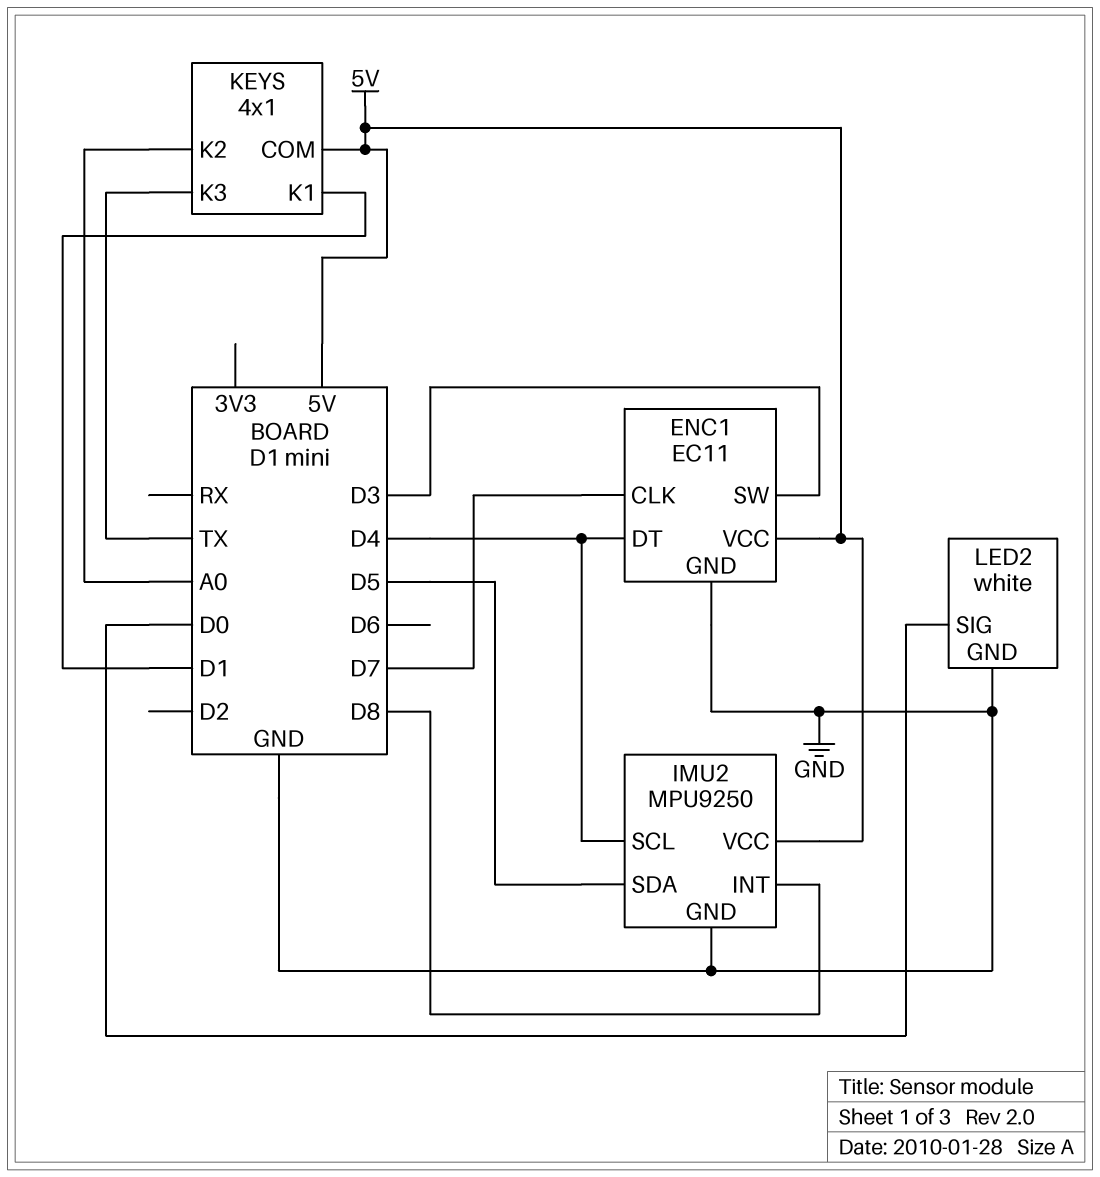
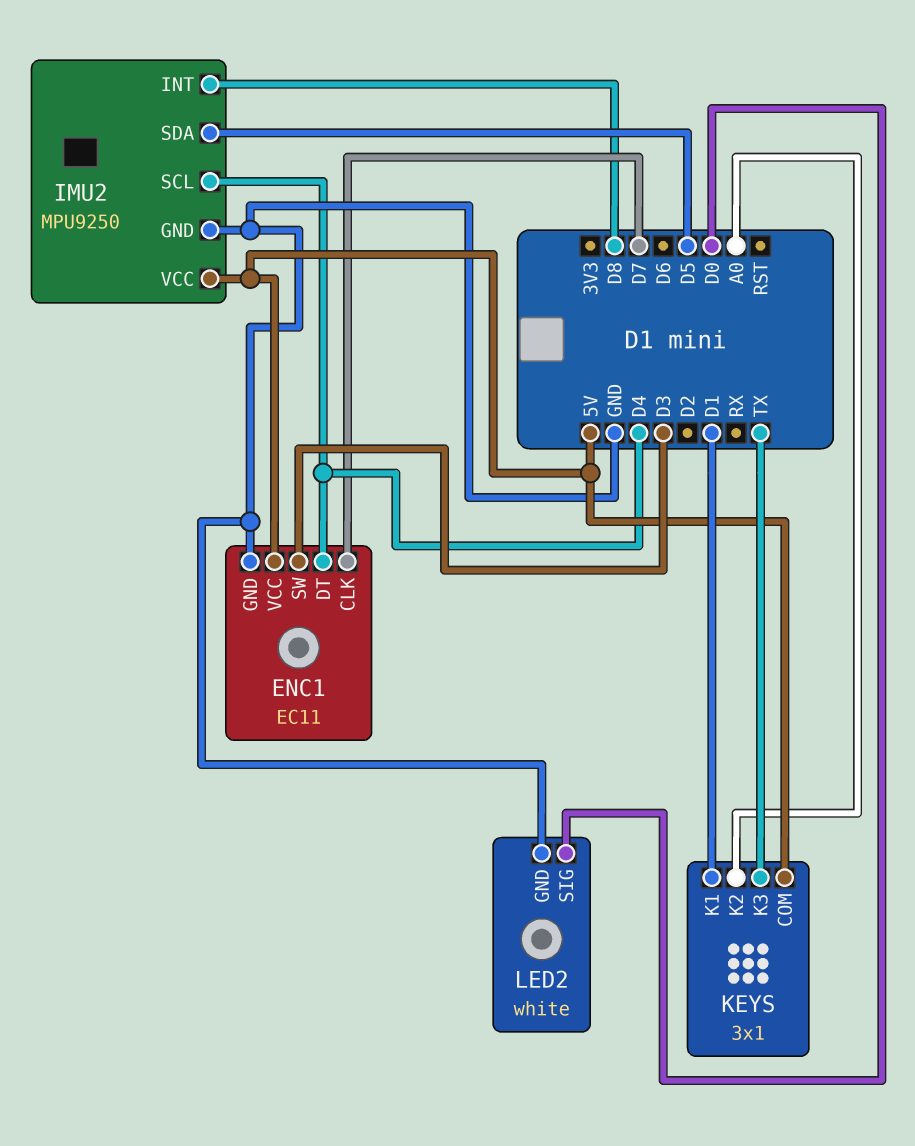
KEYS: 4x1 -> 3x1

